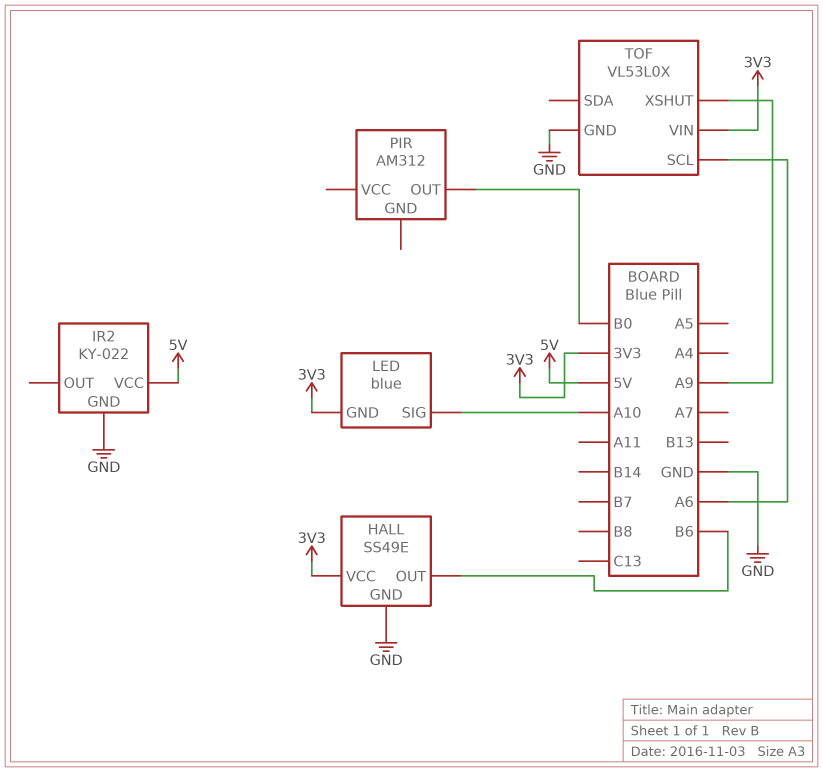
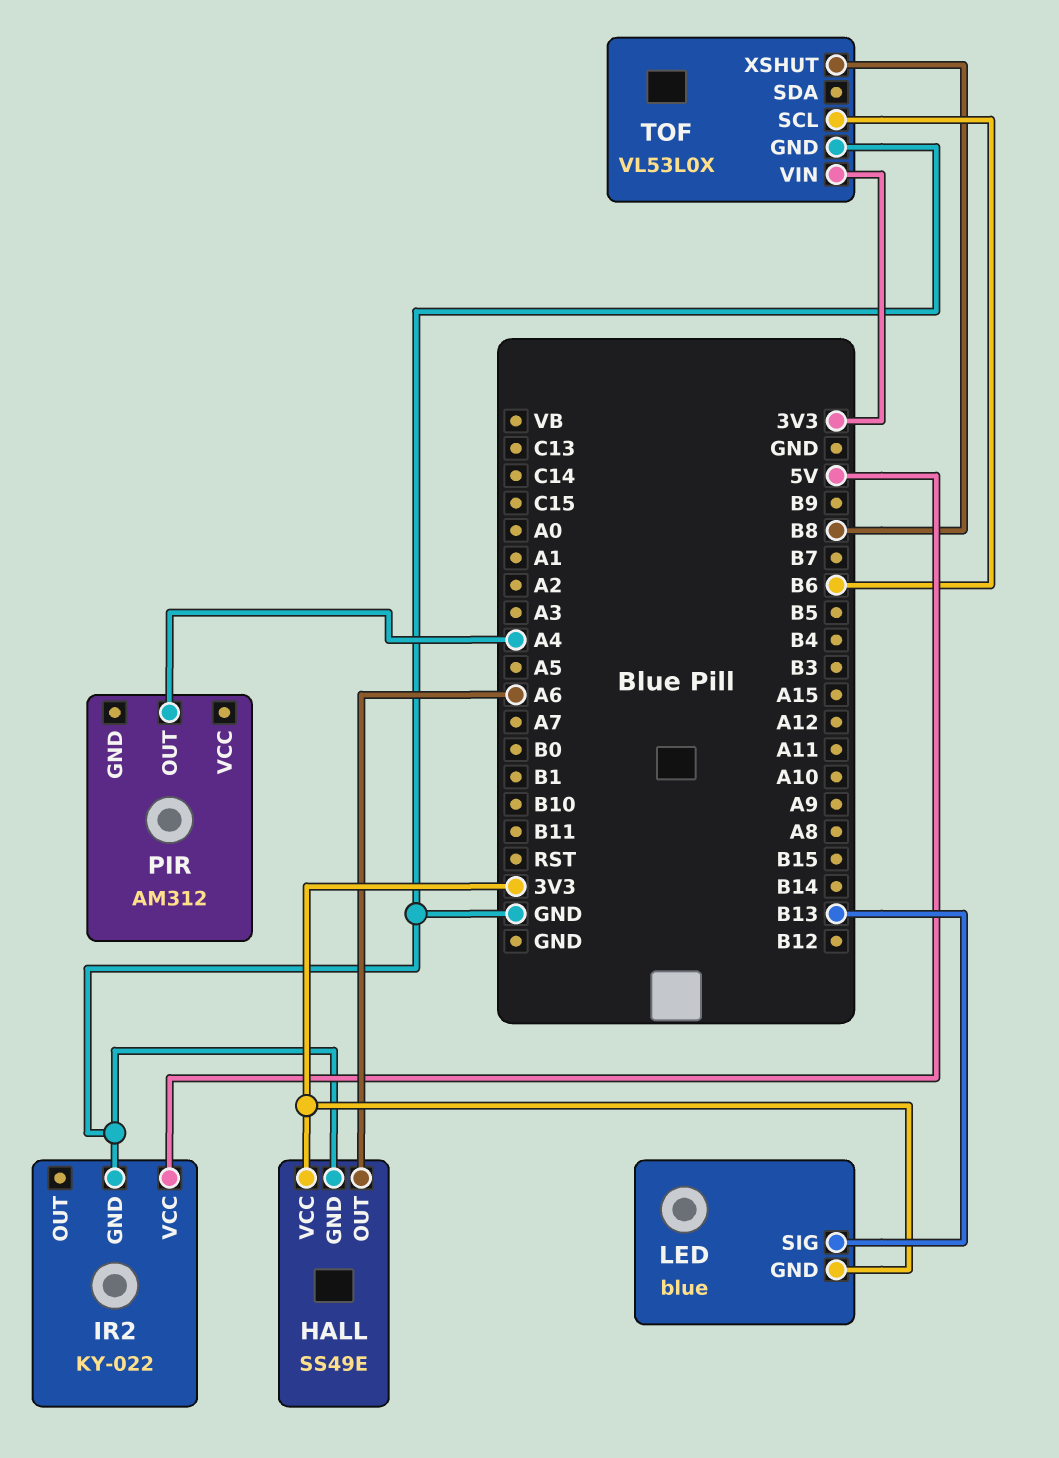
HALL pin OUT: B6 -> A6
LED pin SIG: A10 -> B13
PIR pin OUT: B0 -> A4
TOF pin SCL: A6 -> B6
TOF pin XSHUT: A9 -> B8

